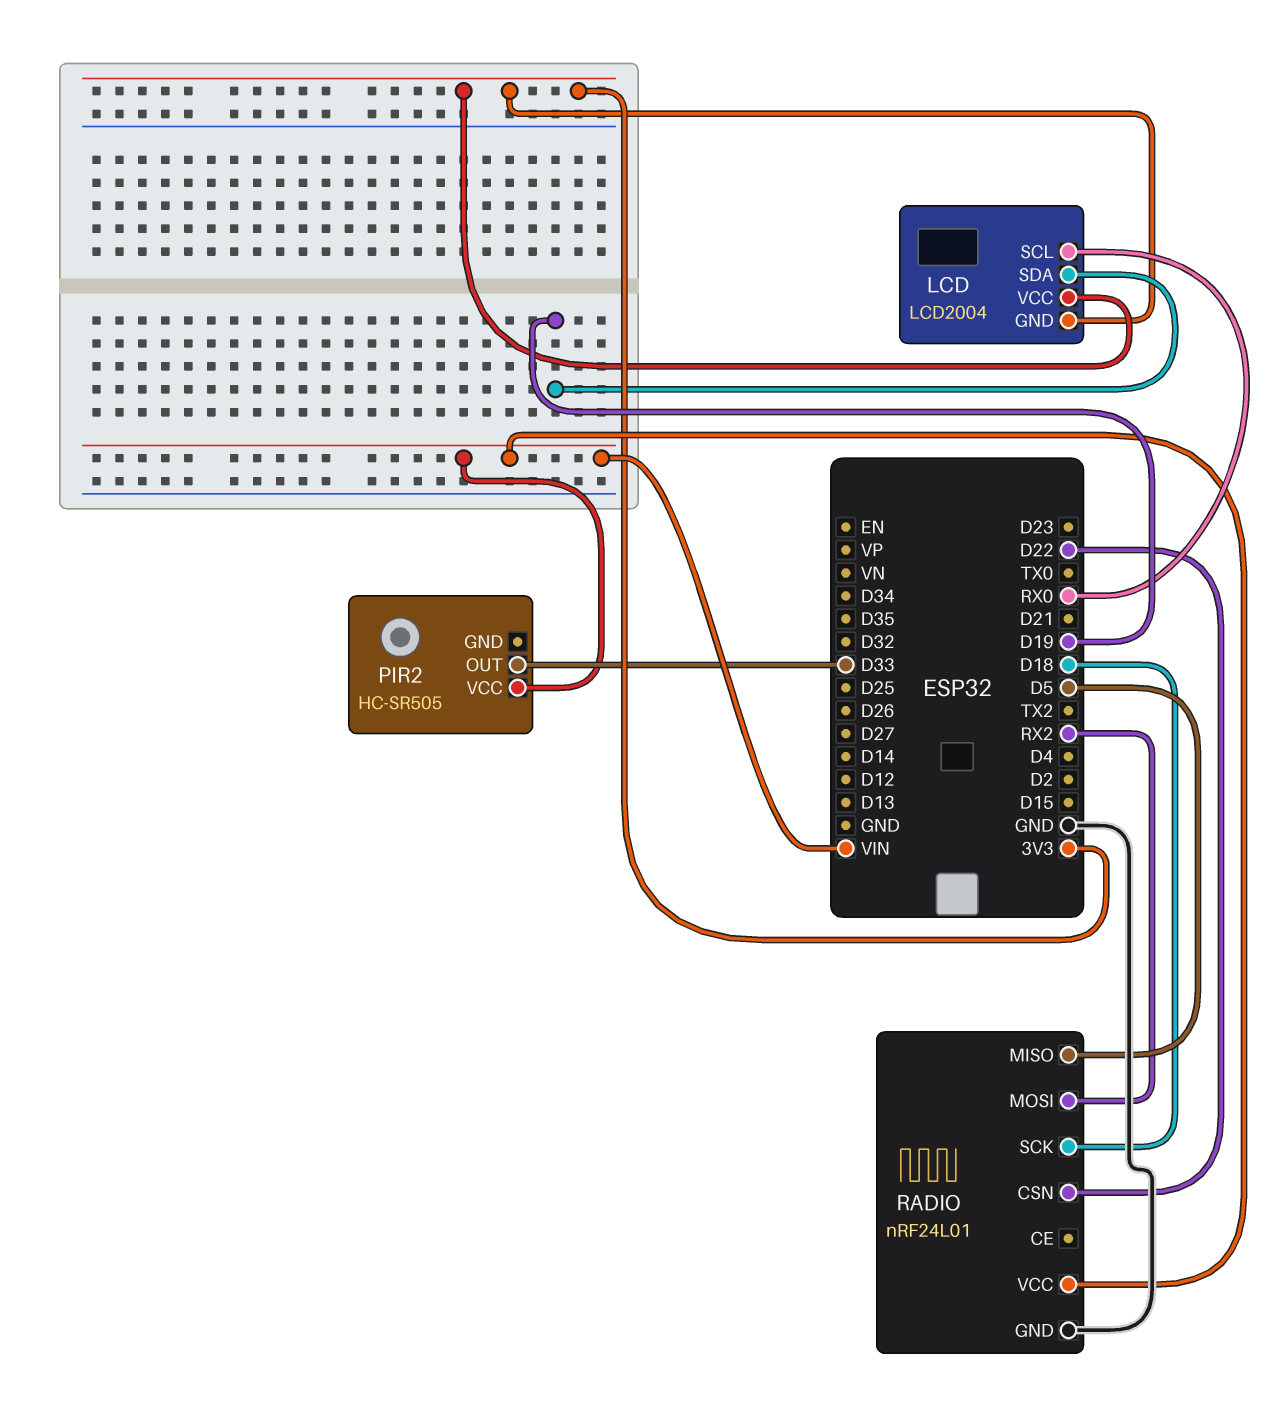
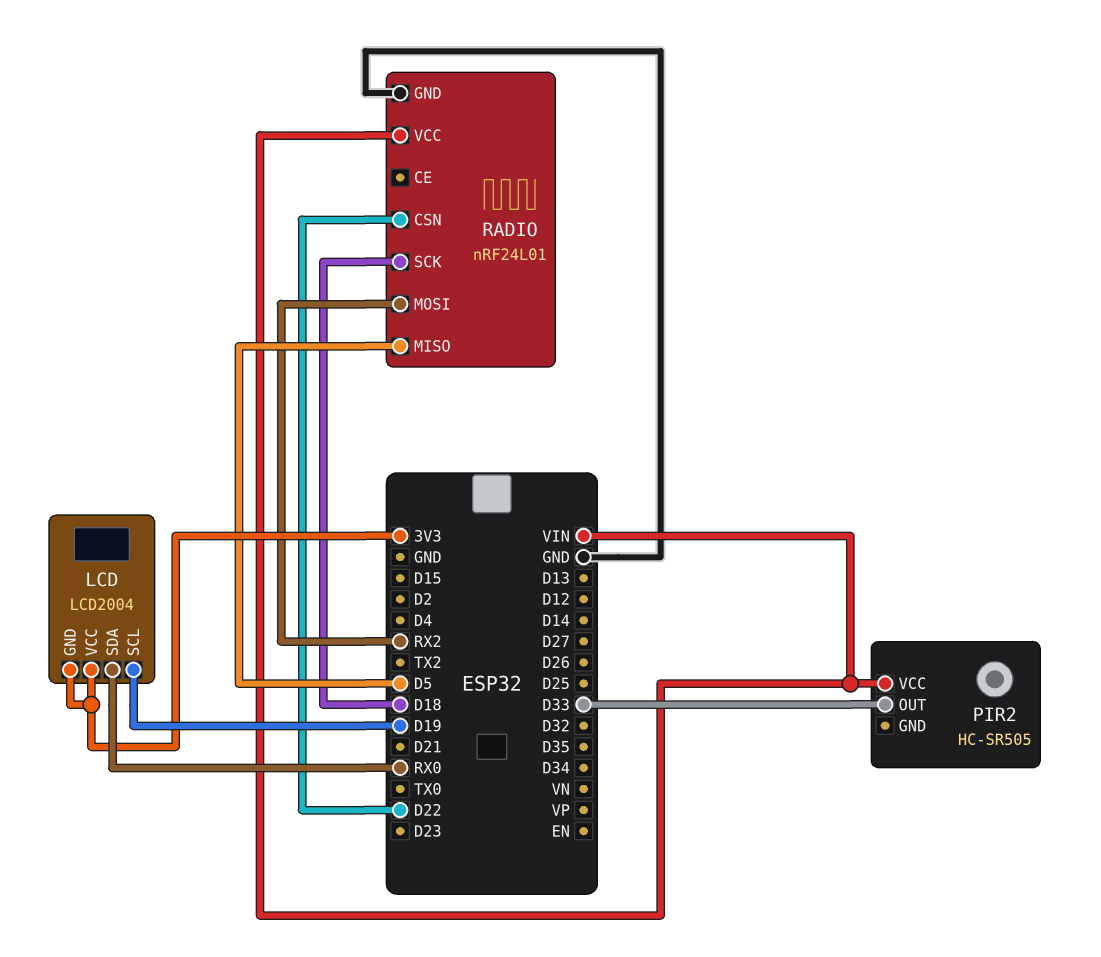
LCD pin SCL: RX0 -> D19
LCD pin SDA: D19 -> RX0

